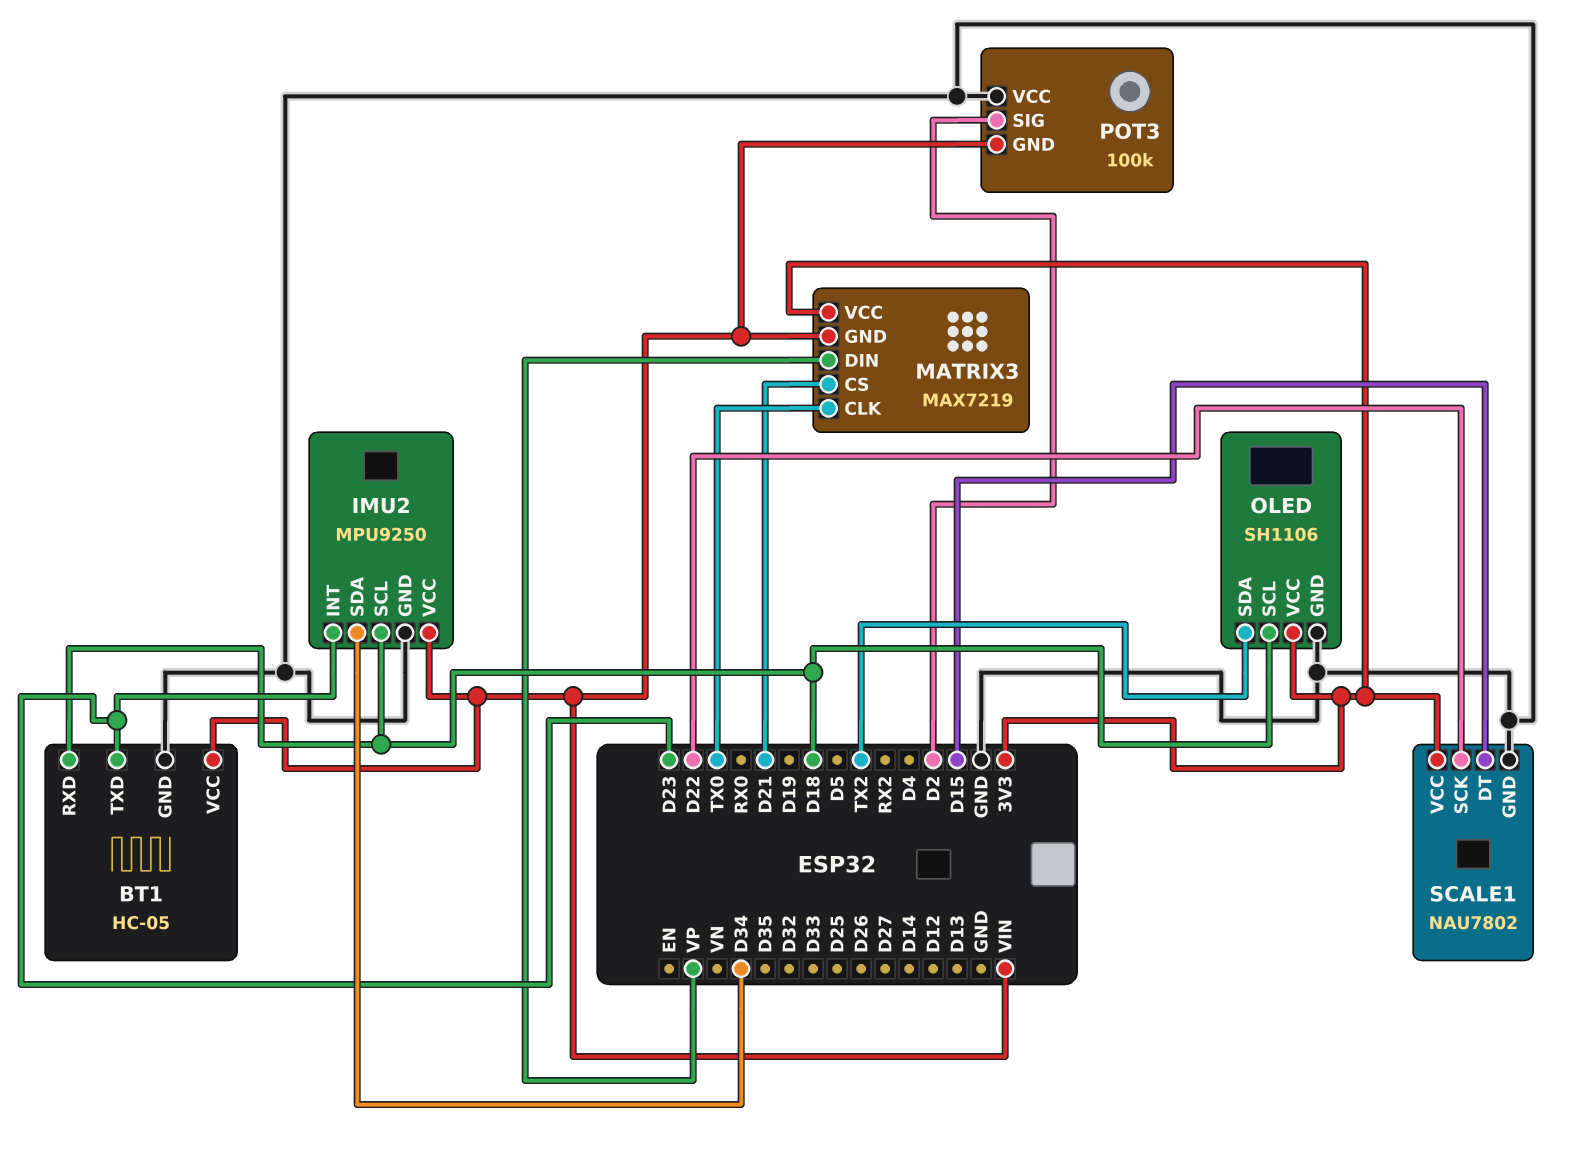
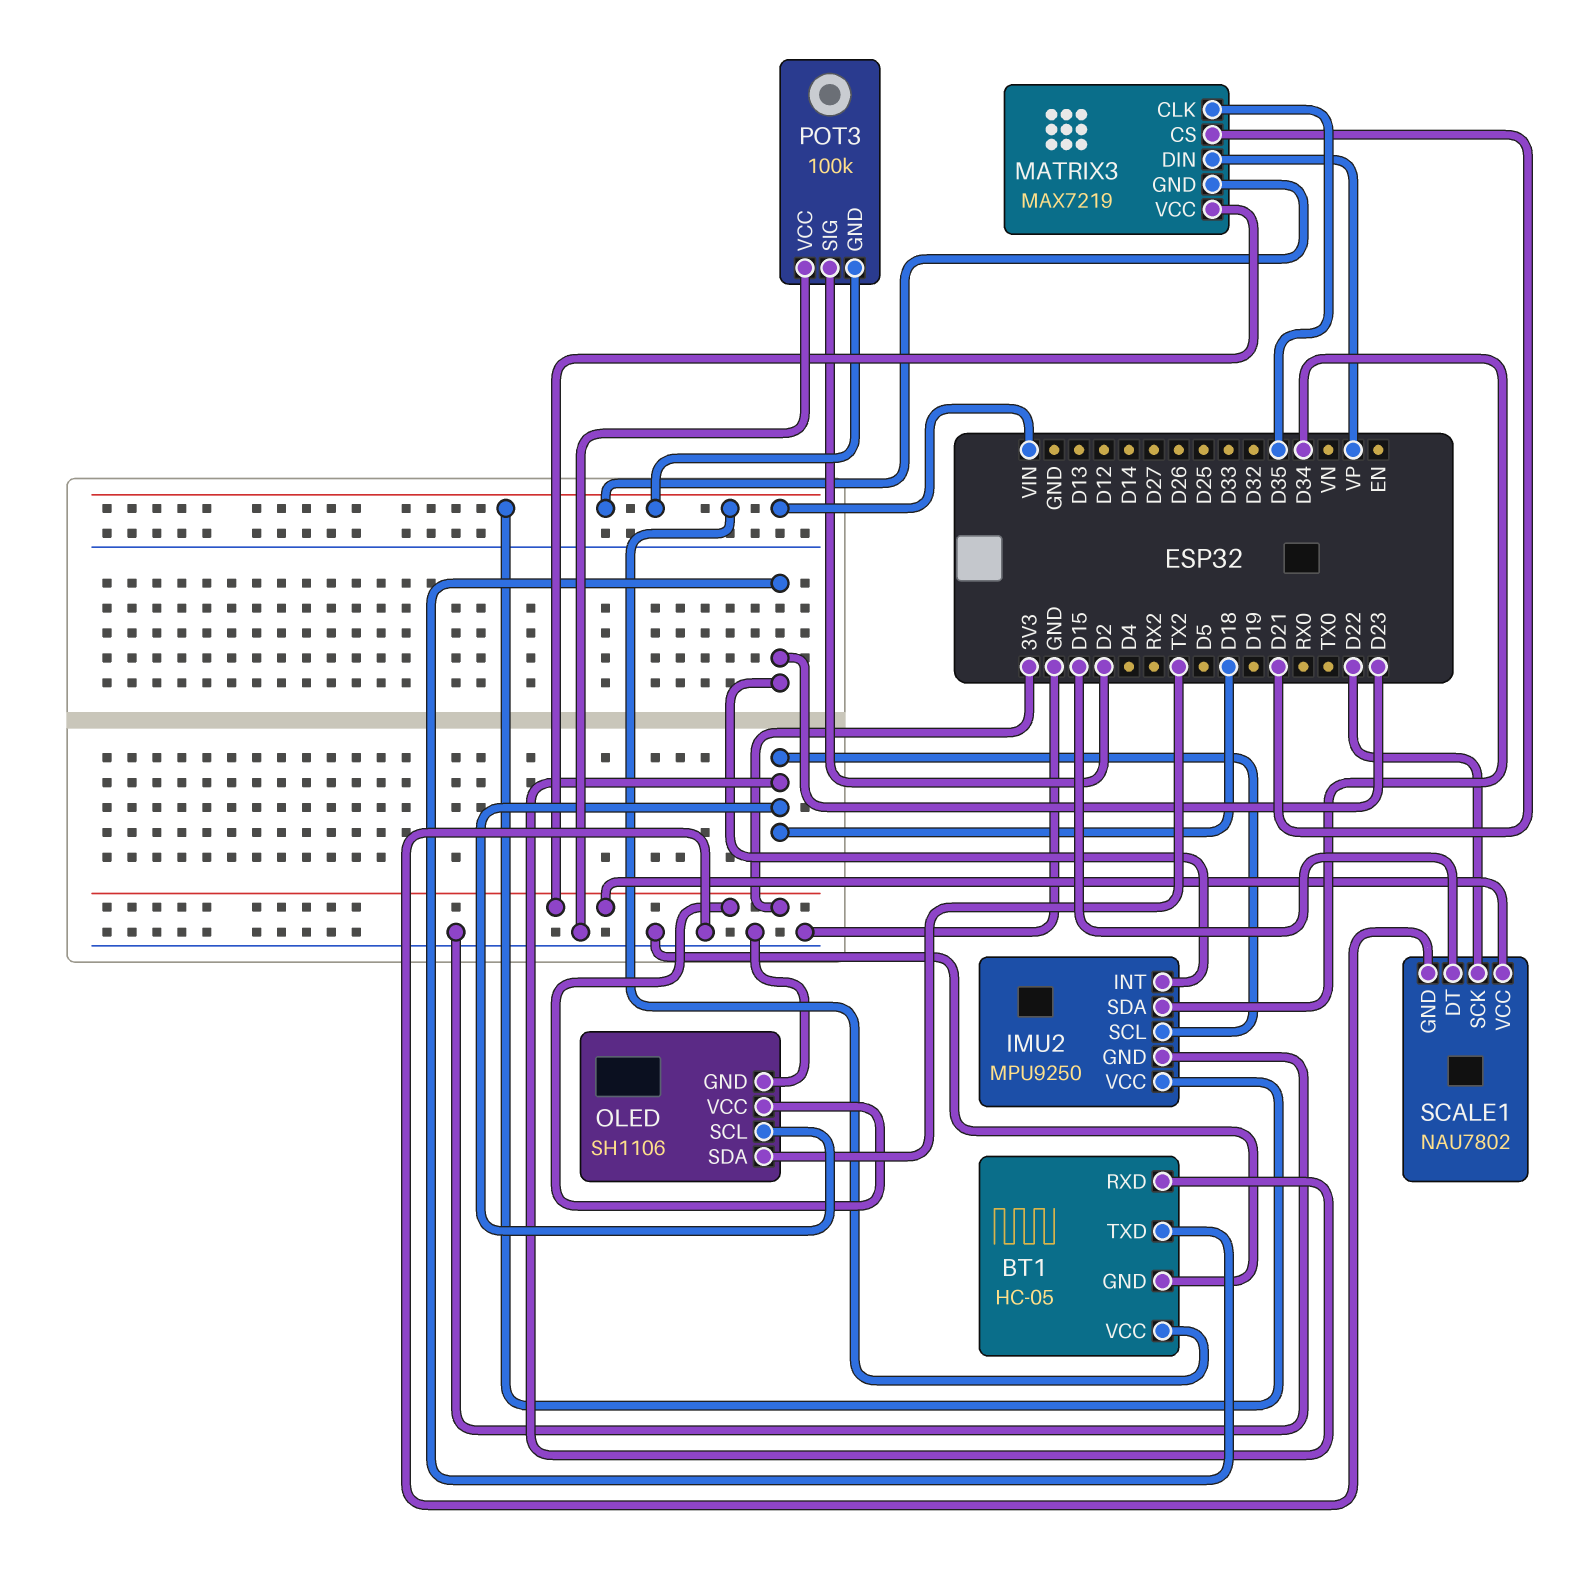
MATRIX3 pin CLK: TX0 -> D35

